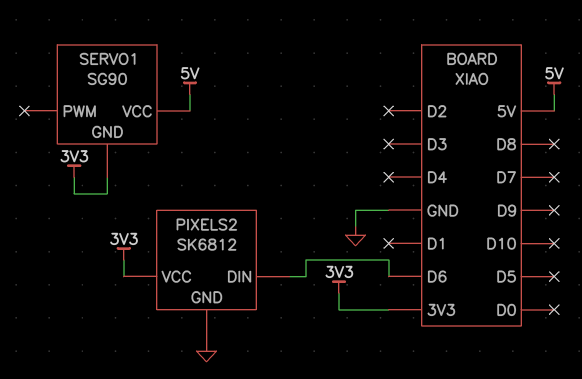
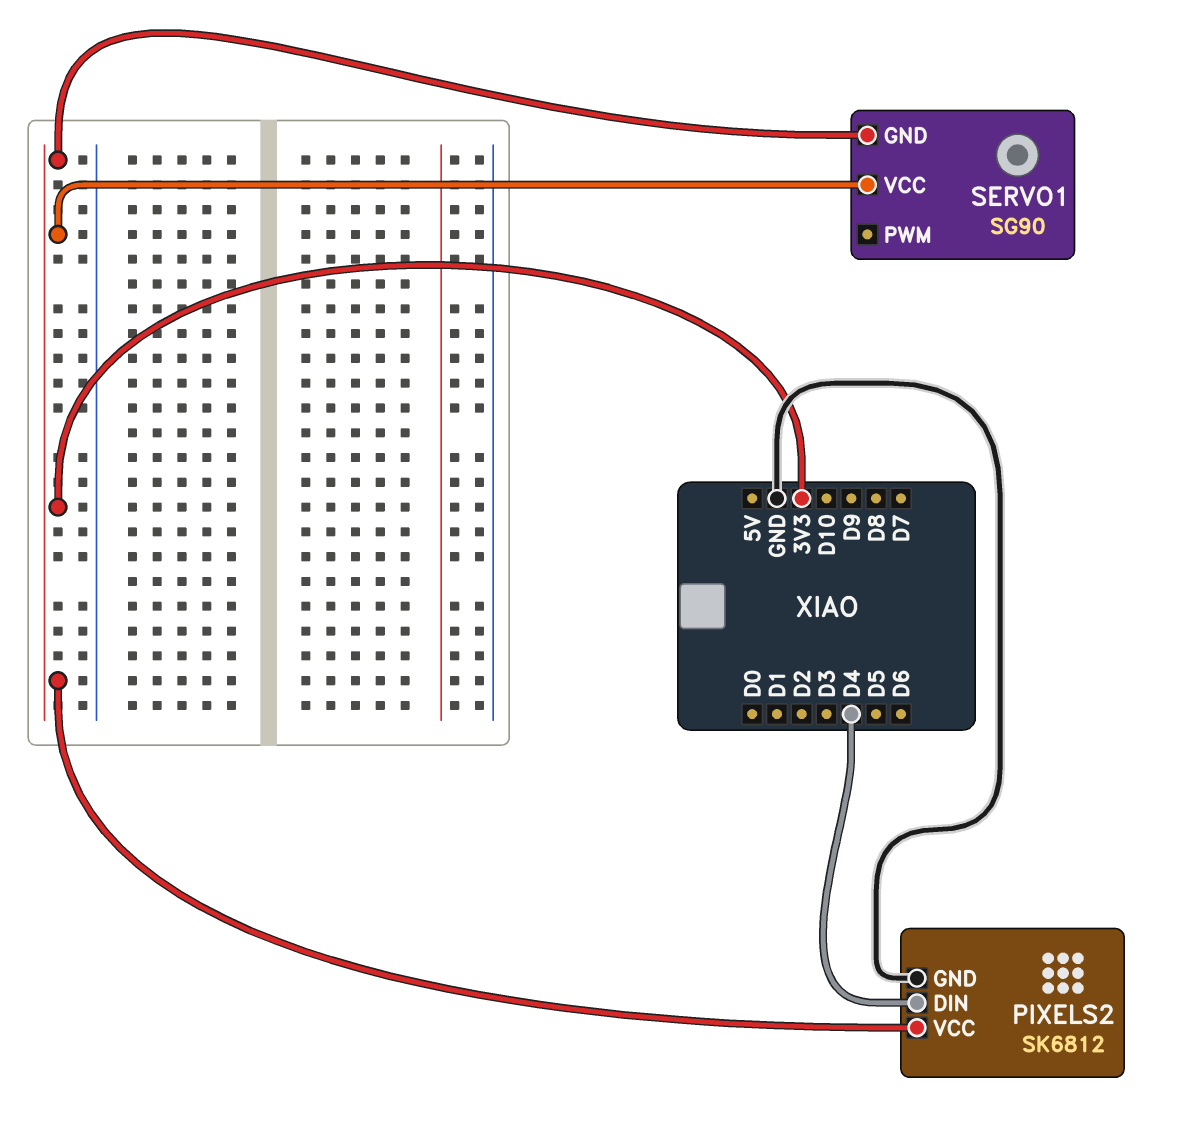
PIXELS2 pin DIN: D6 -> D4
SERVO1 pin VCC: 5V -> 3V3

